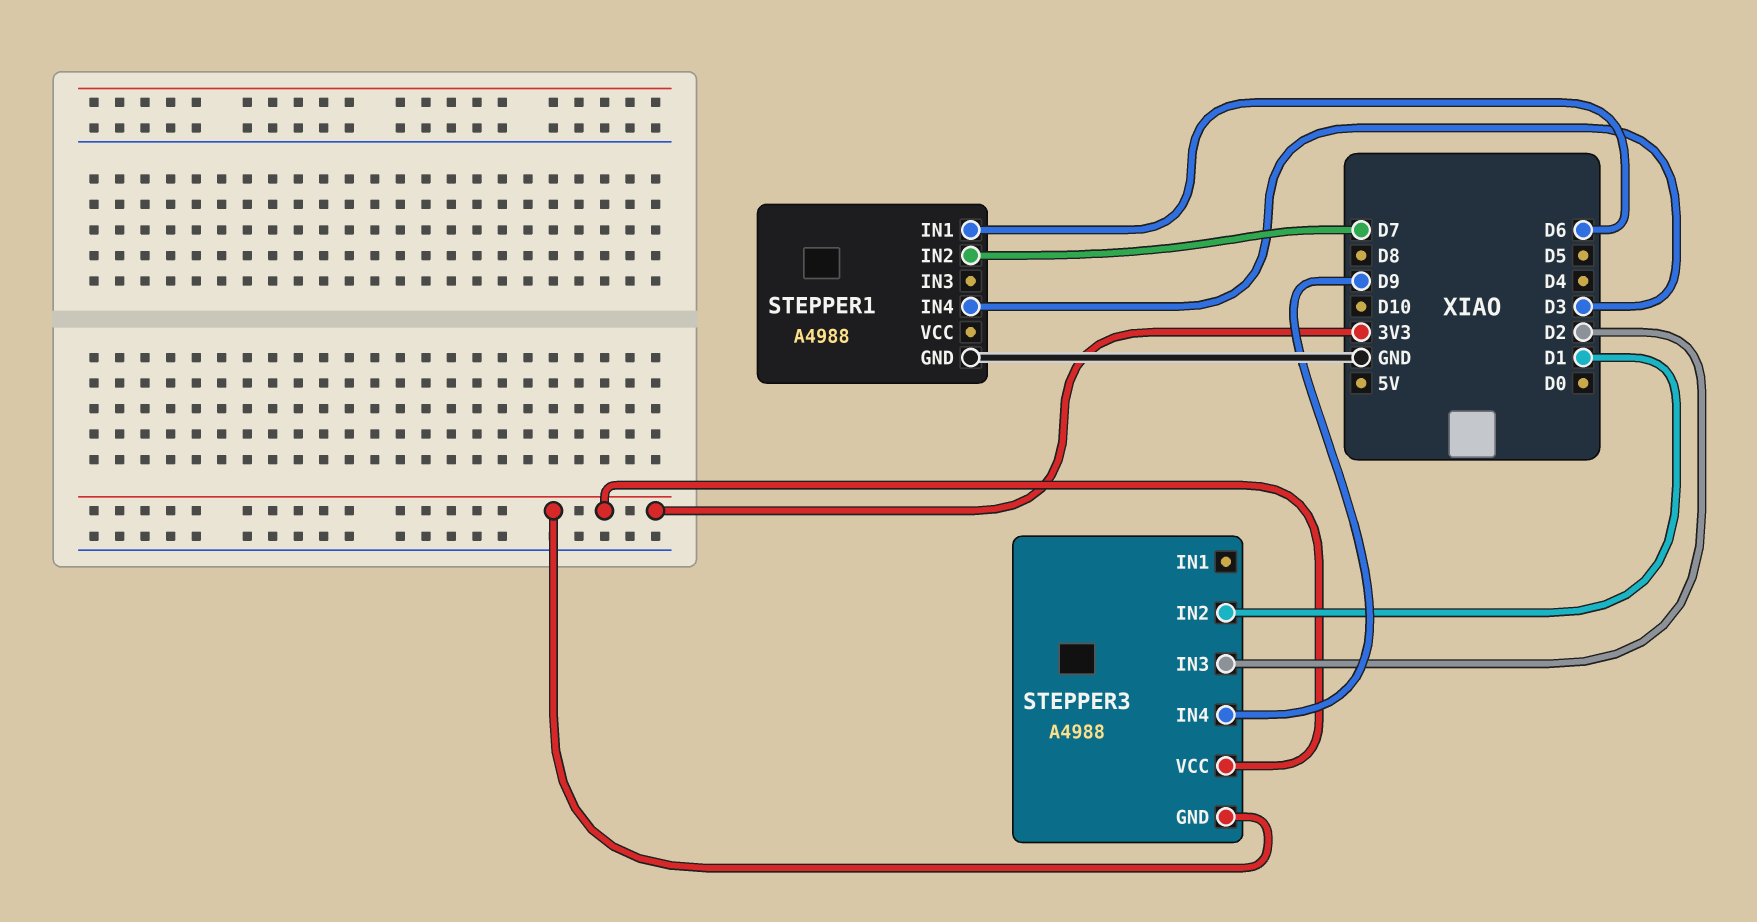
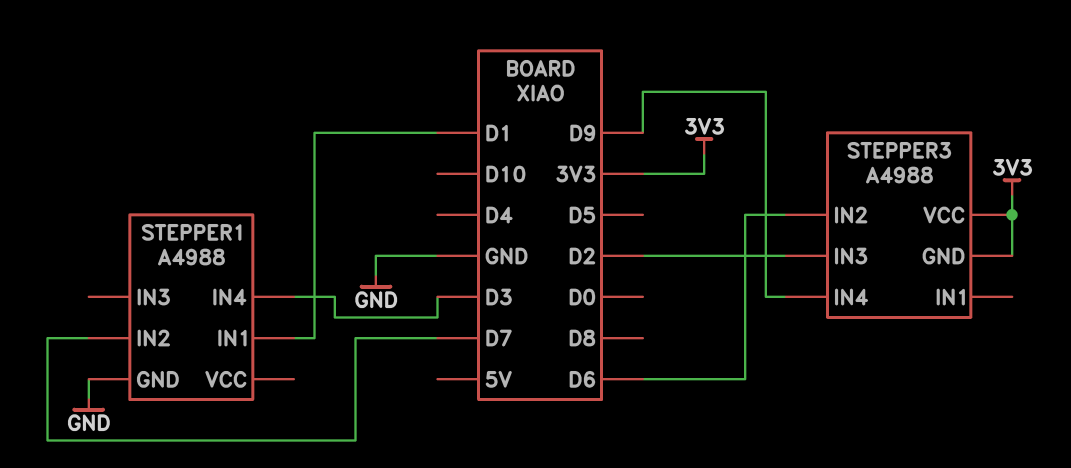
STEPPER1 pin IN1: D6 -> D1
STEPPER3 pin IN2: D1 -> D6

